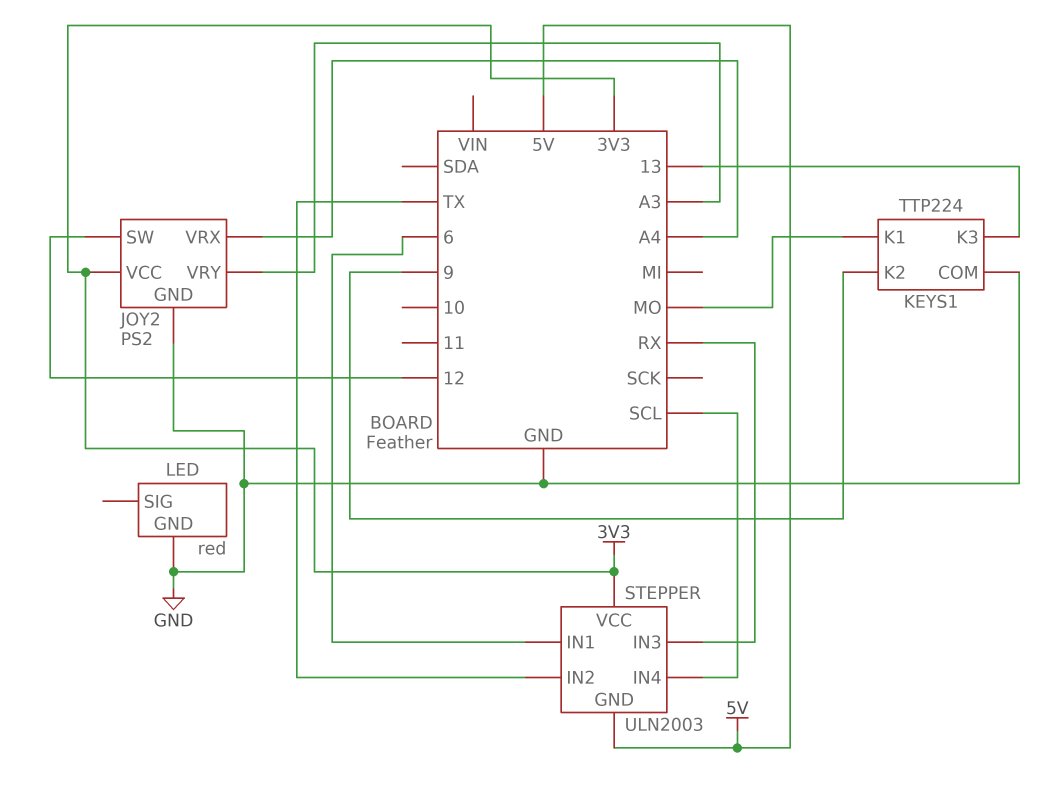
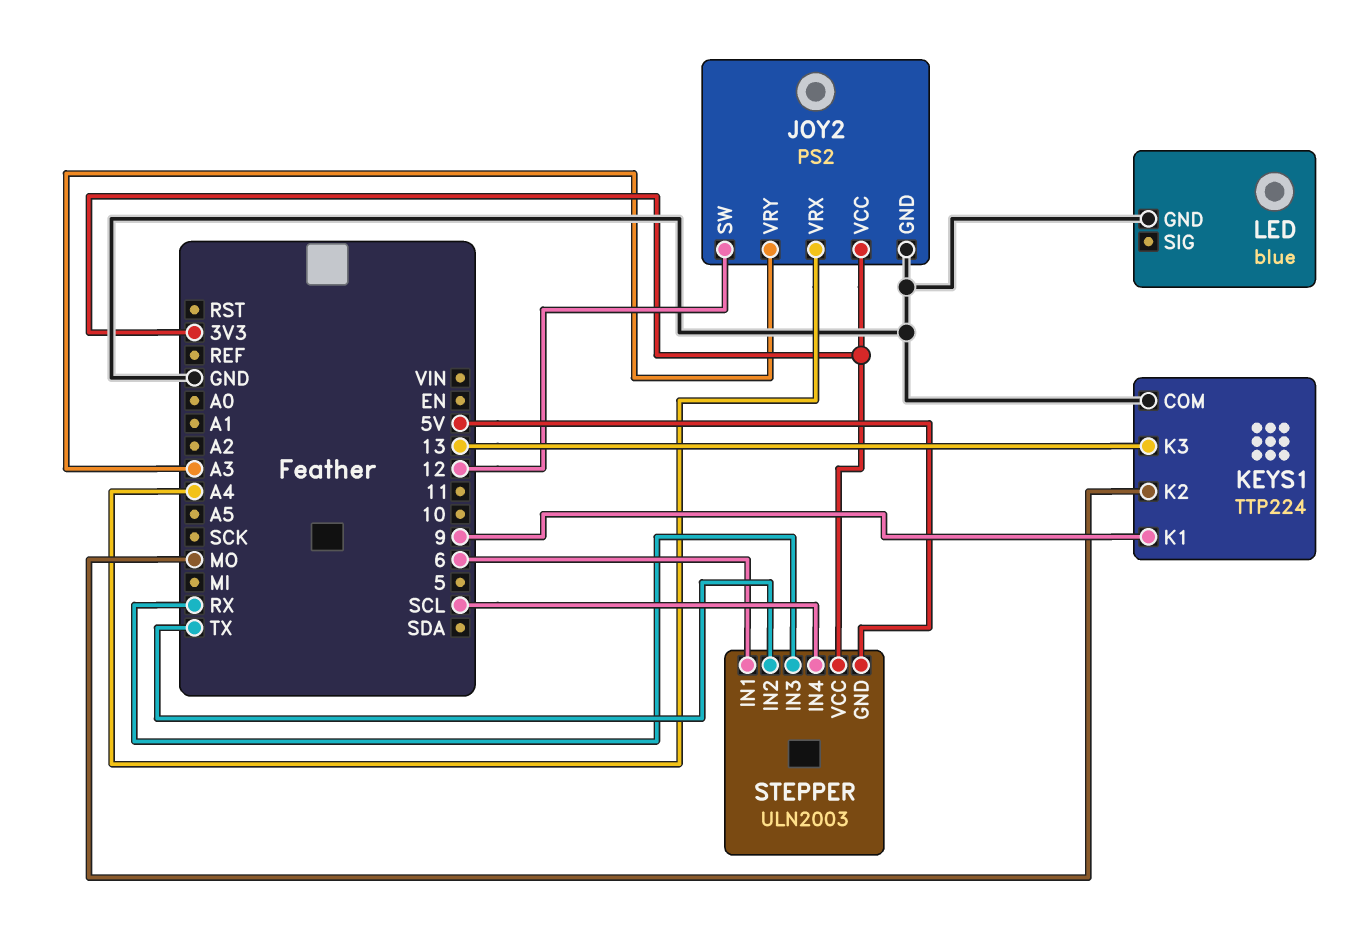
KEYS1 pin K1: MO -> 9
KEYS1 pin K2: 9 -> MO
LED: red -> blue

